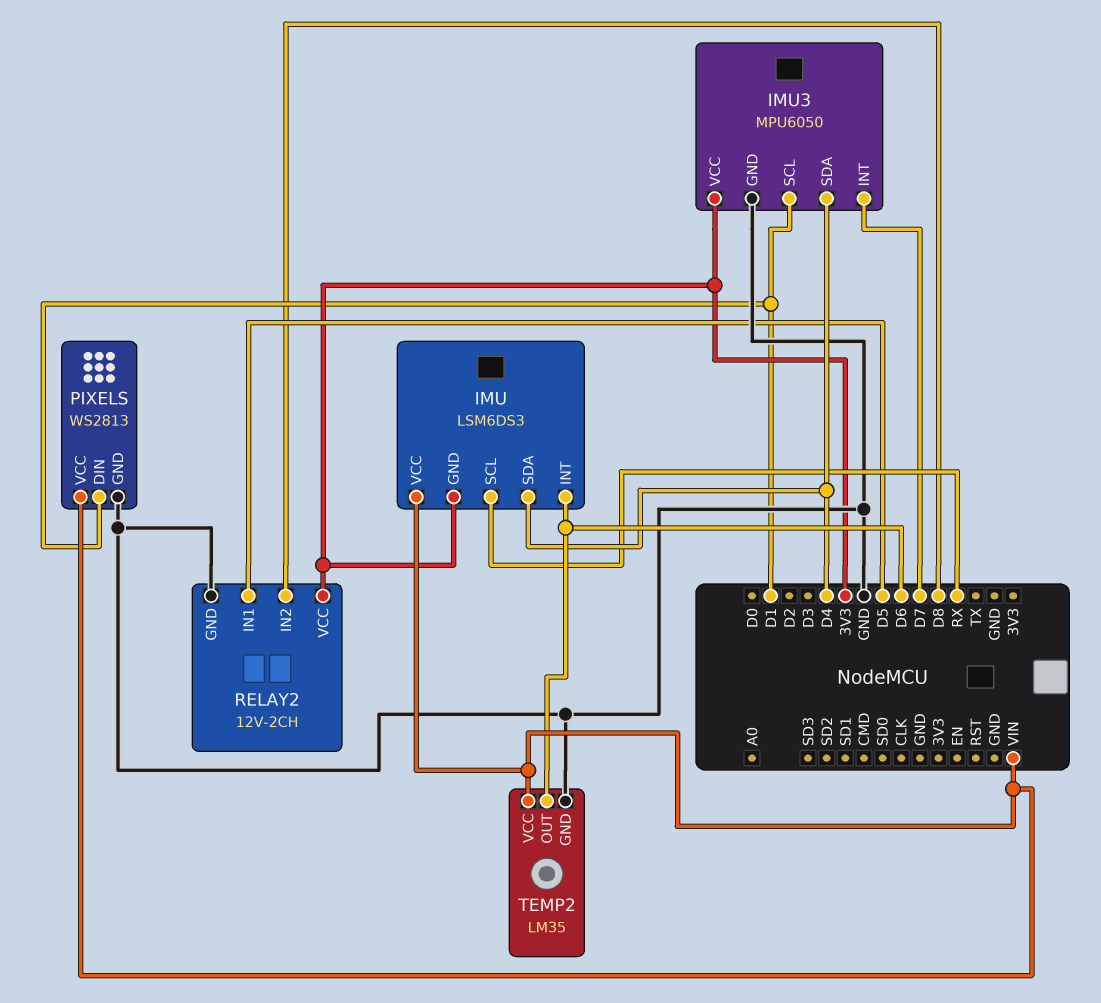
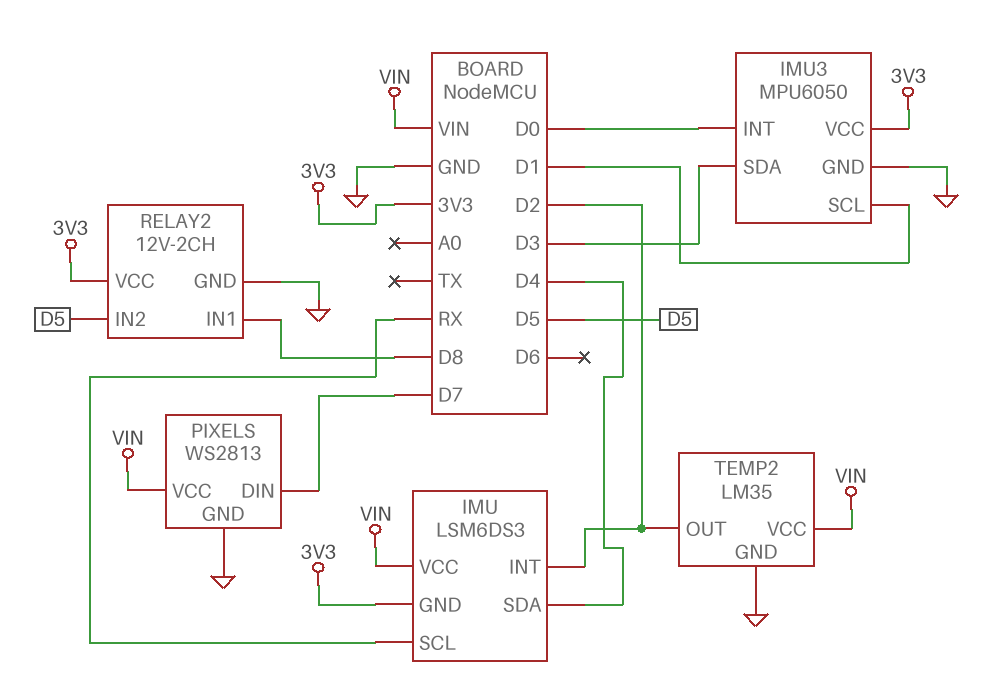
IMU pin INT: D6 -> D2
IMU3 pin INT: D7 -> D0
IMU3 pin SDA: D4 -> D3
PIXELS pin DIN: D1 -> D7
RELAY2 pin IN1: D5 -> D8
RELAY2 pin IN2: D8 -> D5
TEMP2 pin OUT: D6 -> D2

